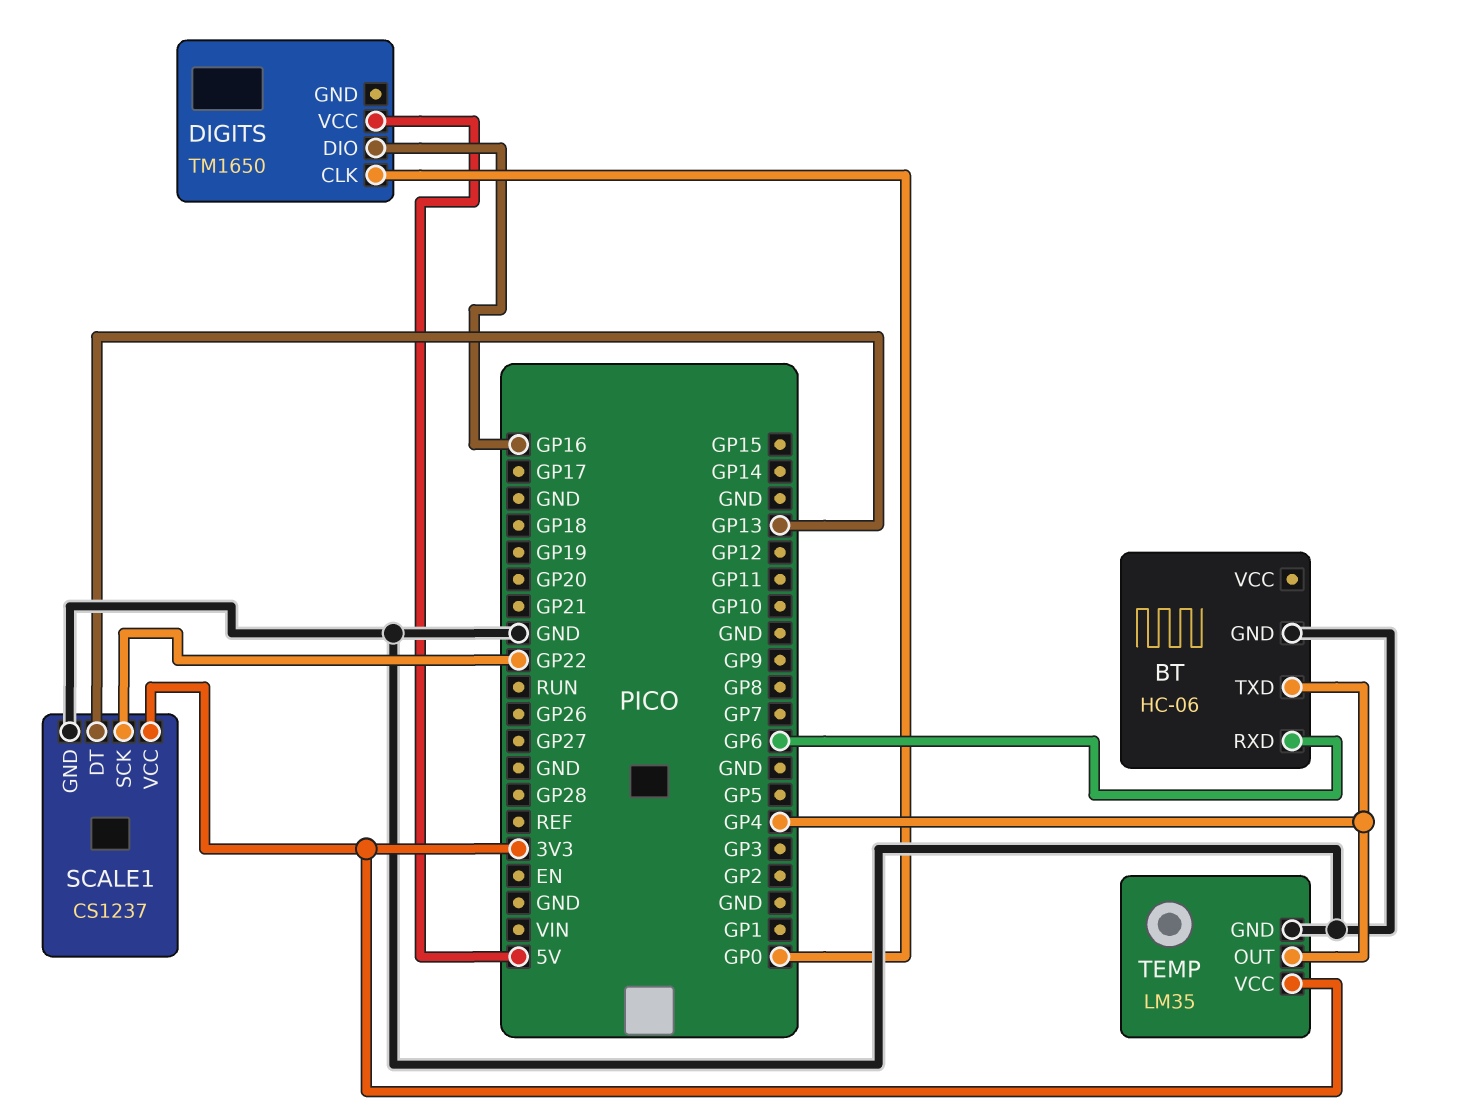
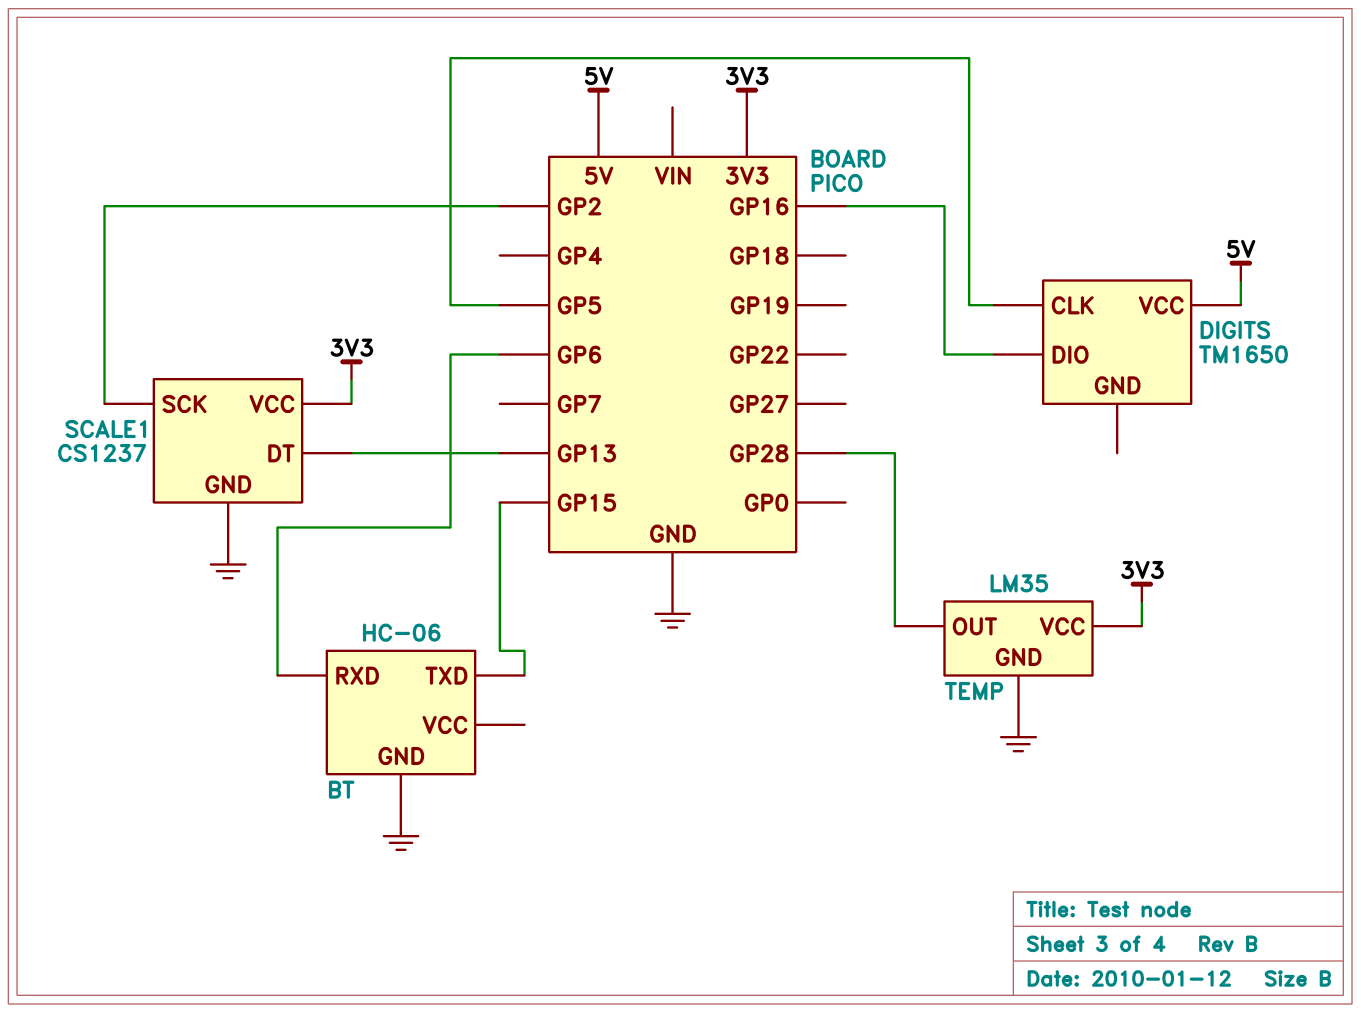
BT pin TXD: GP4 -> GP15
DIGITS pin CLK: GP0 -> GP5
SCALE1 pin SCK: GP22 -> GP2
TEMP pin OUT: GP4 -> GP28

